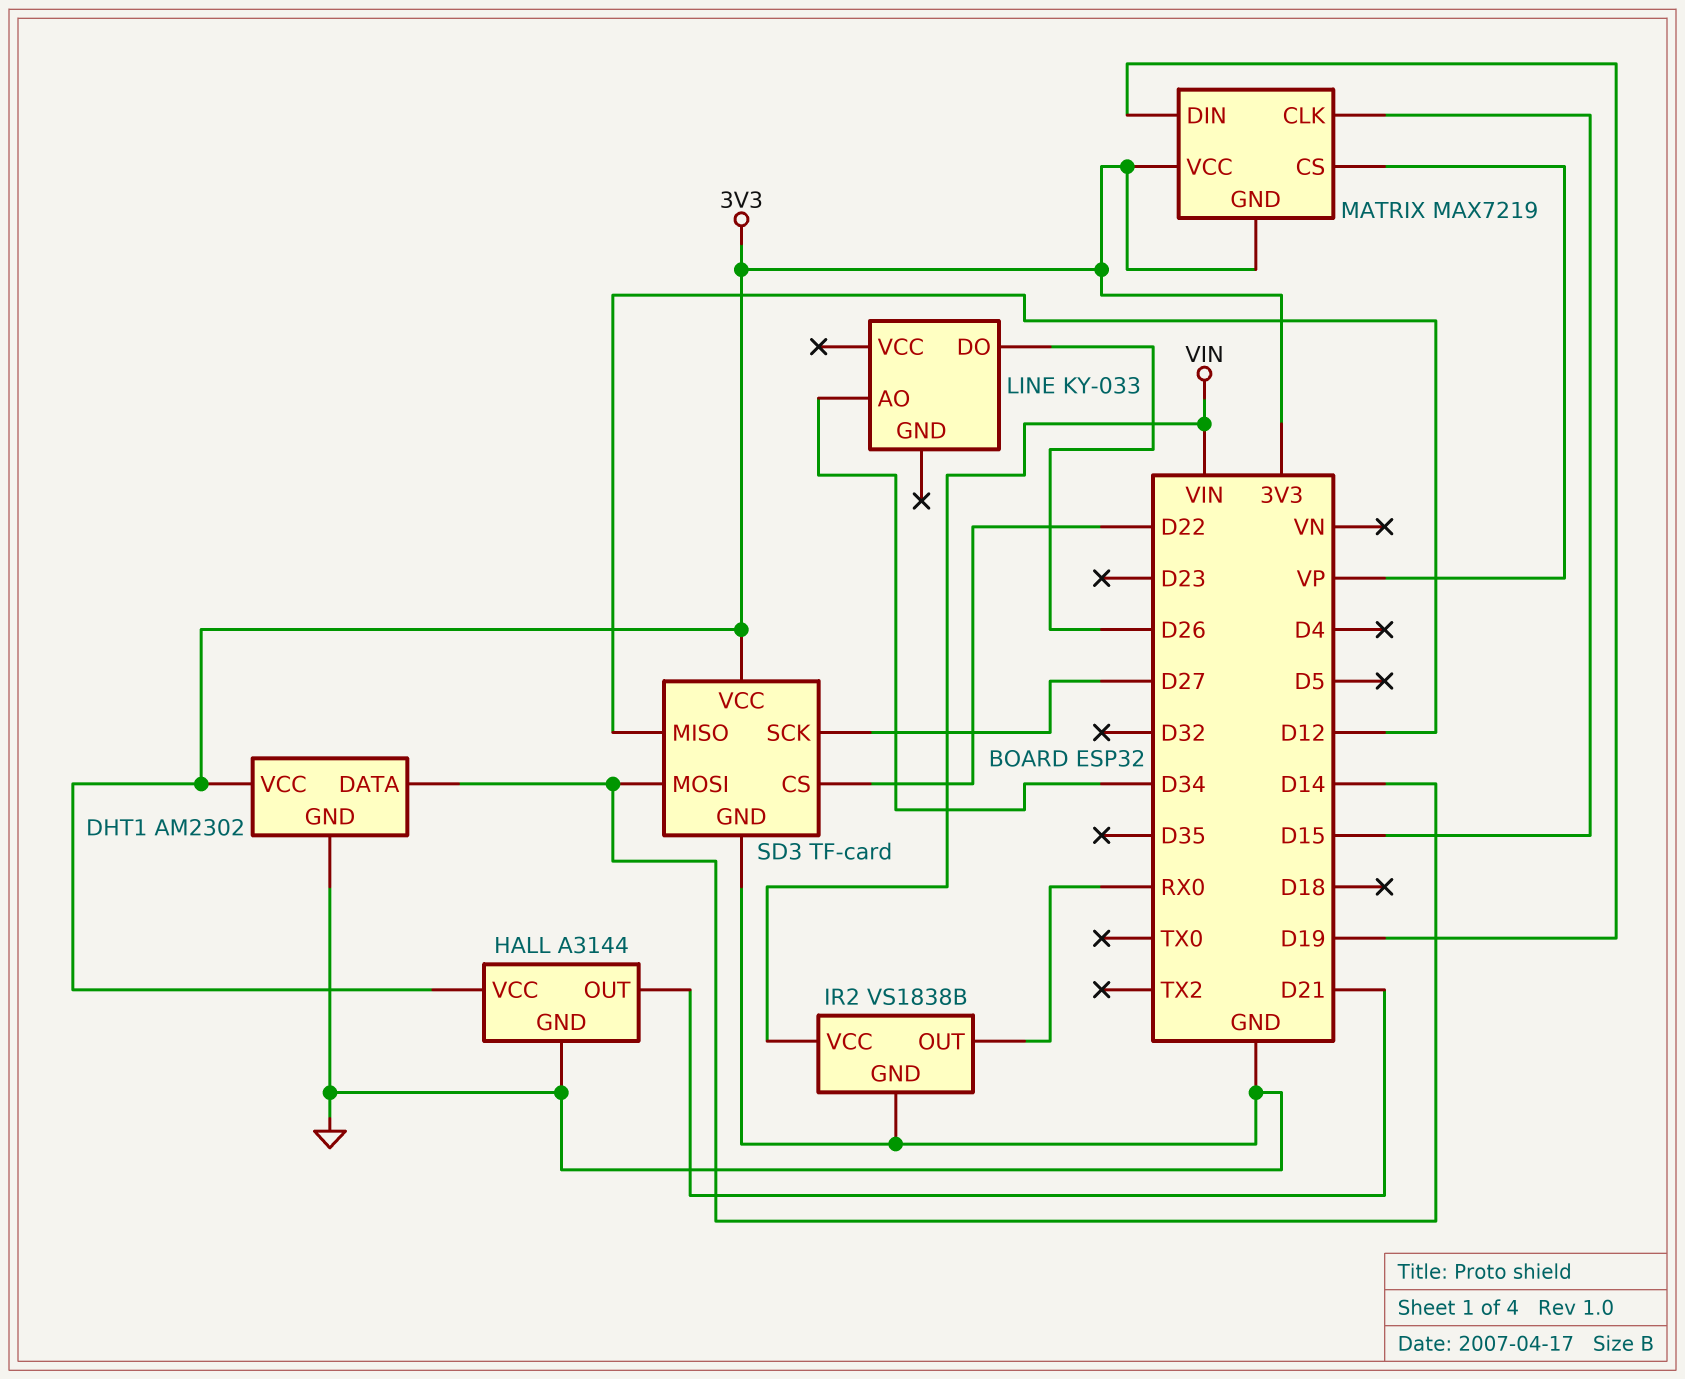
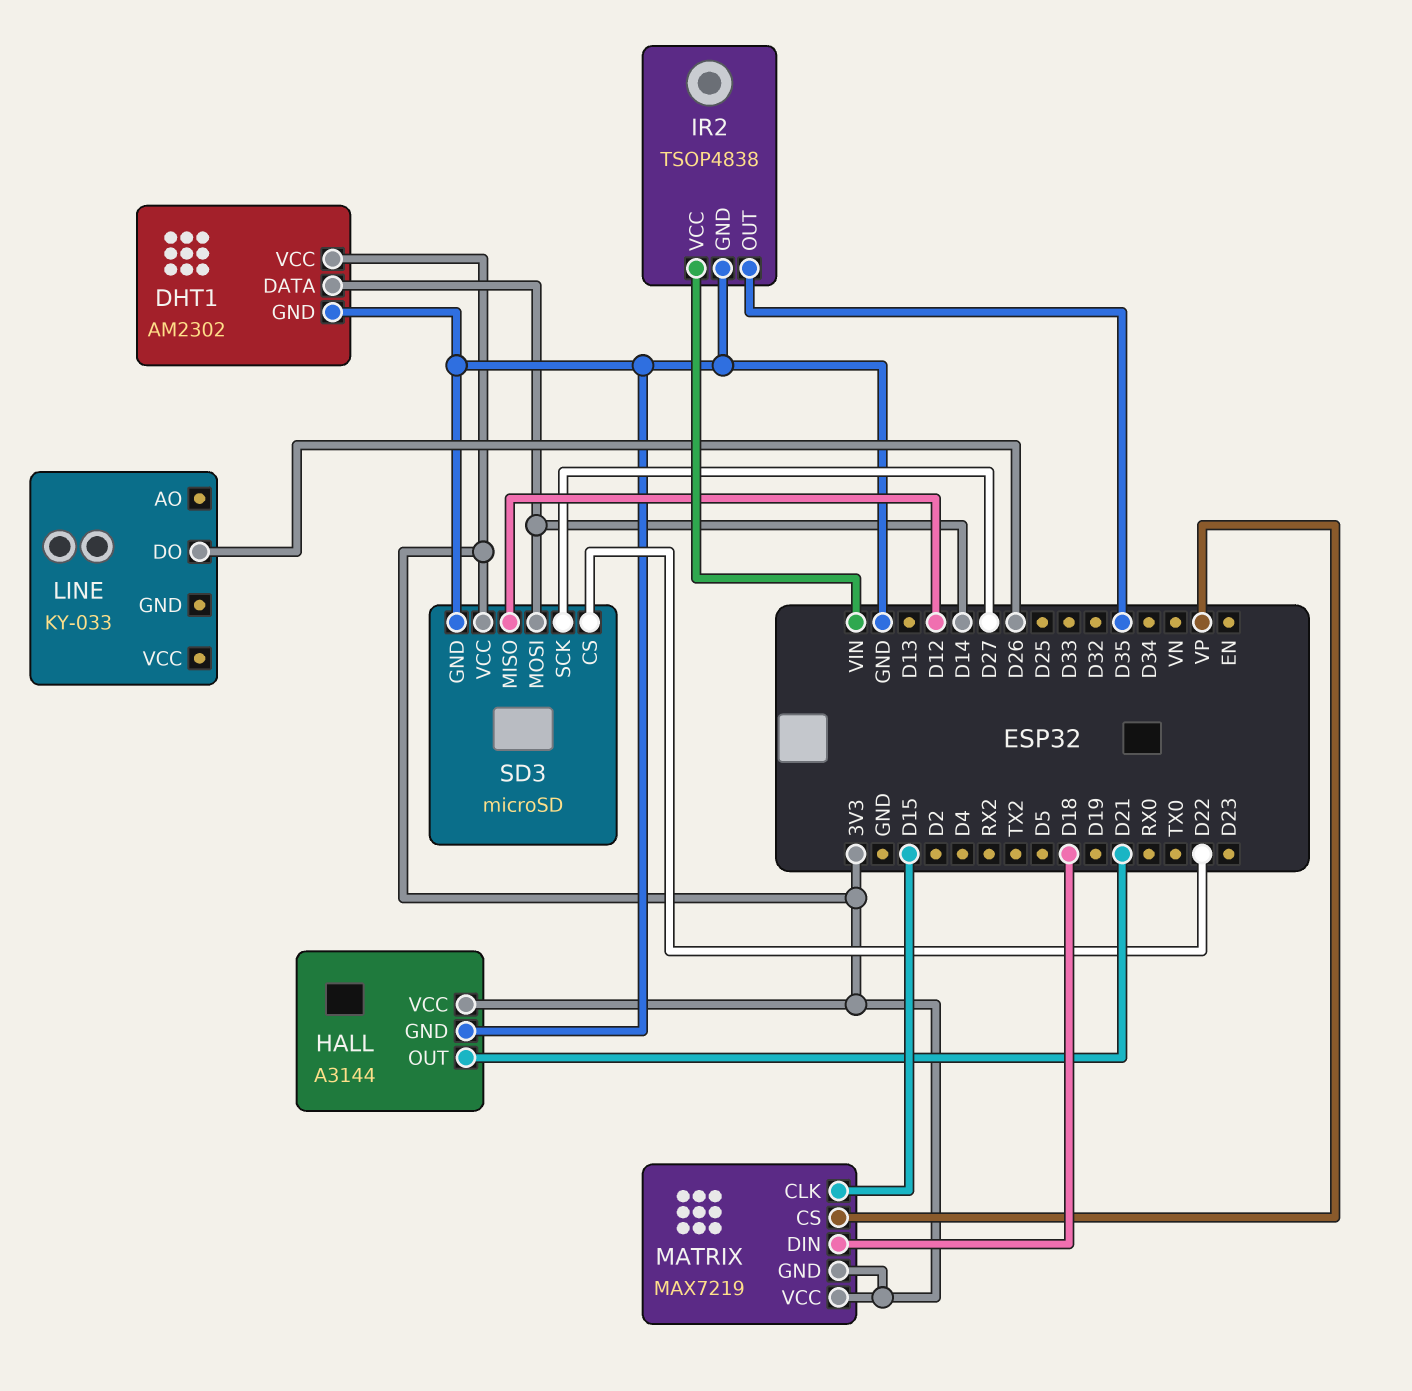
IR2: VS1838B -> TSOP4838
IR2 pin OUT: RX0 -> D35
LINE pin AO: D34 -> none
MATRIX pin DIN: D19 -> D18
SD3: TF-card -> microSD

